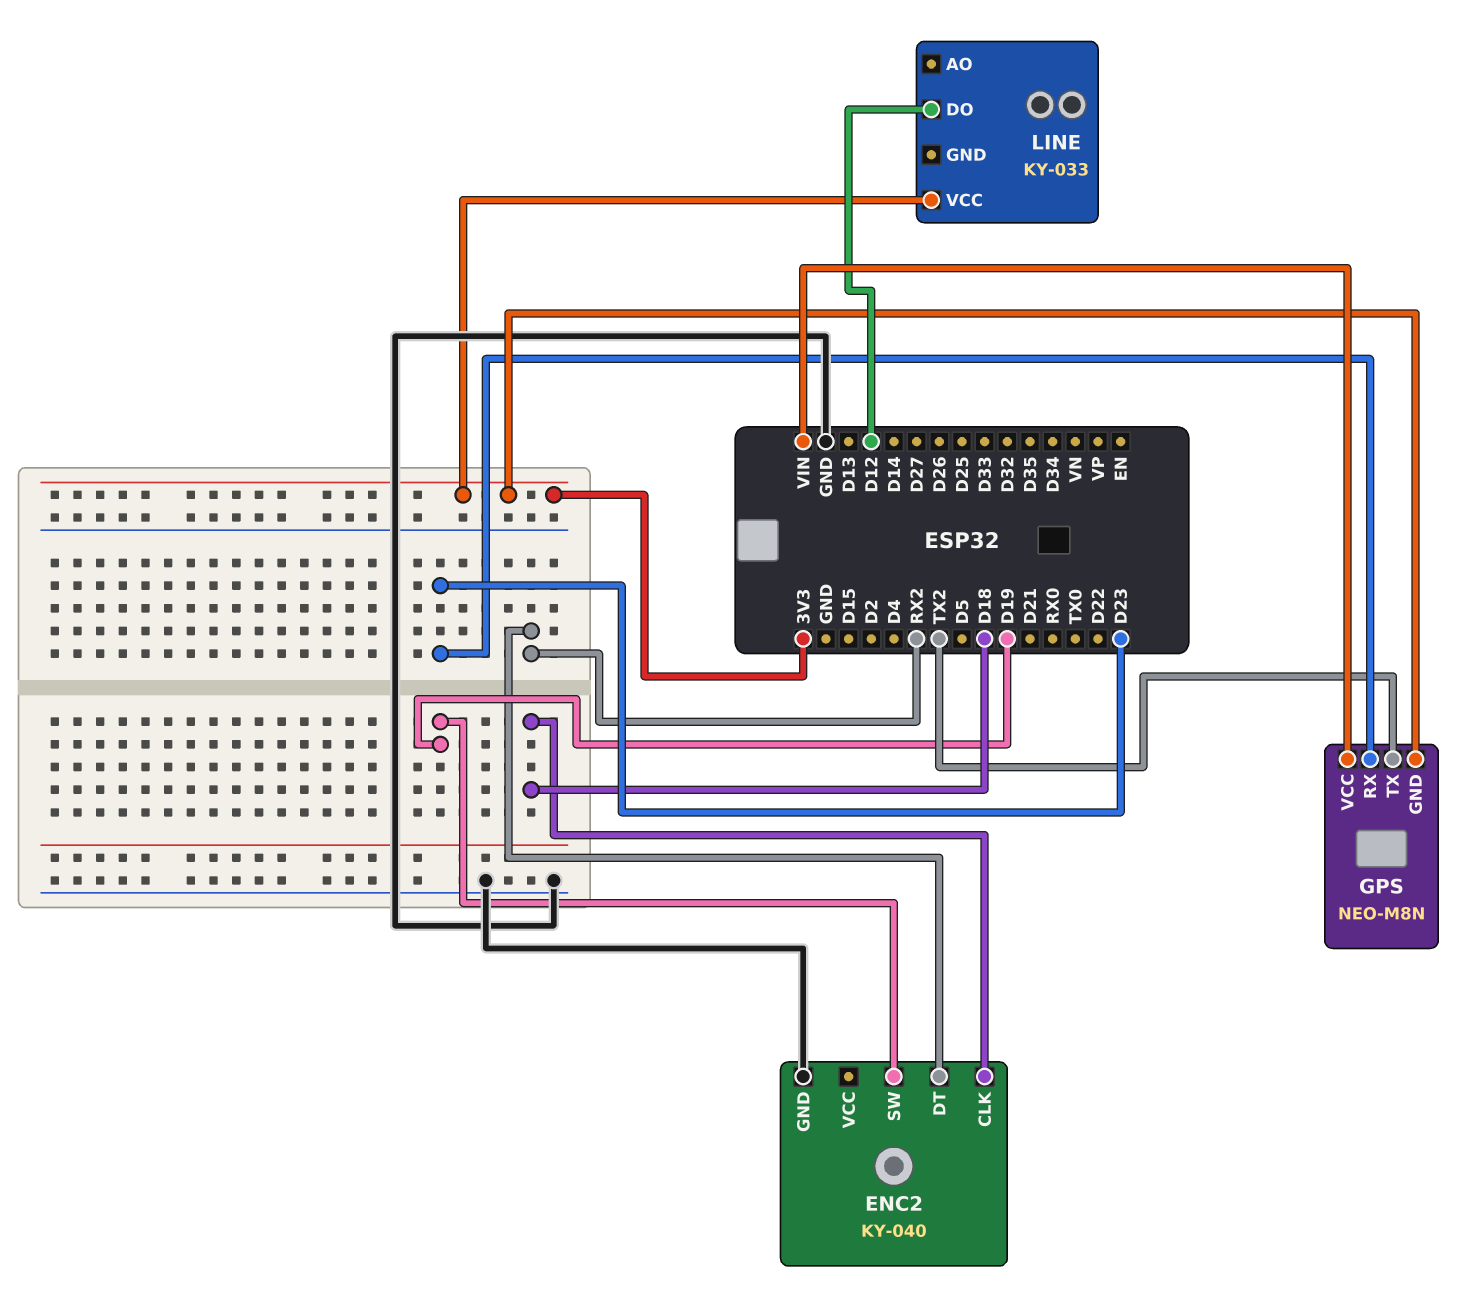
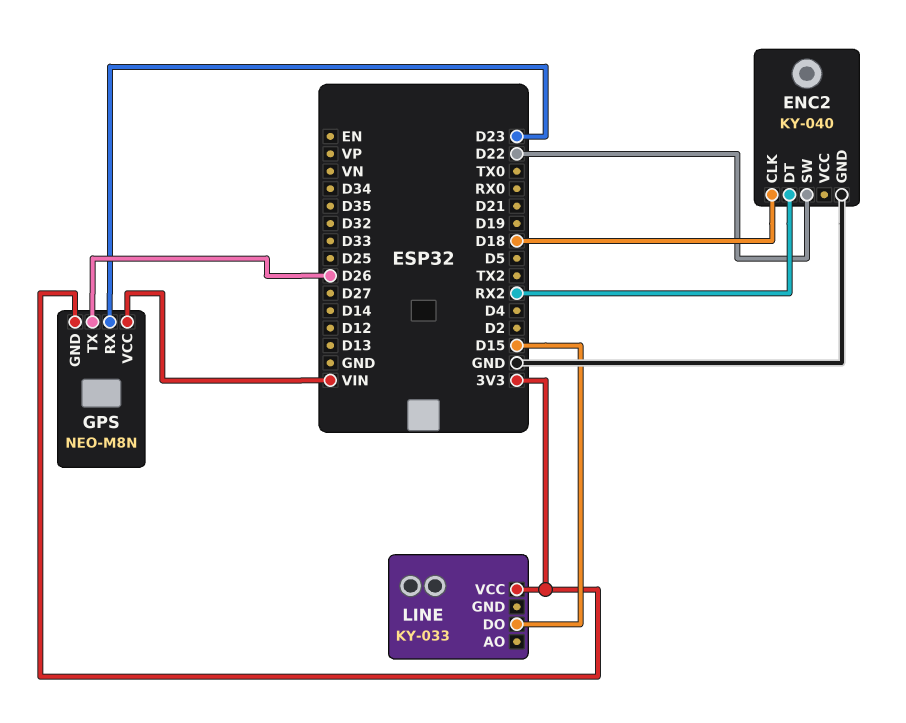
ENC2 pin SW: D19 -> D22
GPS pin TX: TX2 -> D26
LINE pin DO: D12 -> D15

